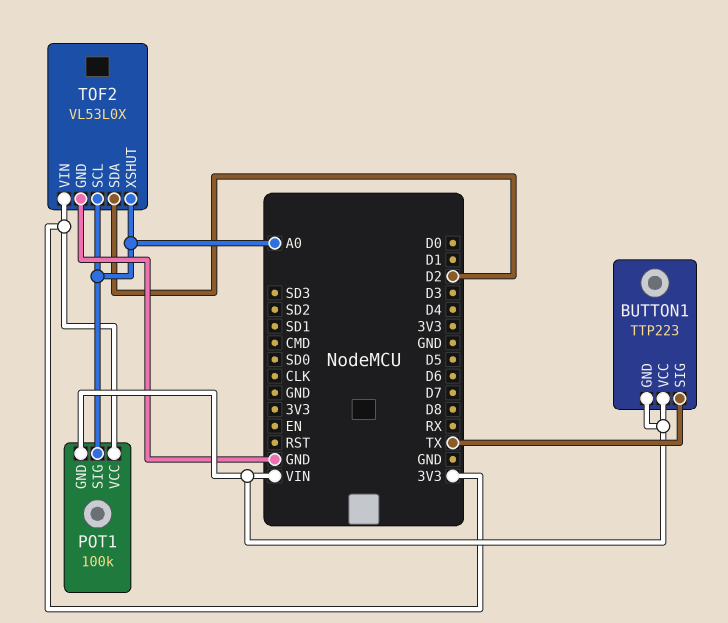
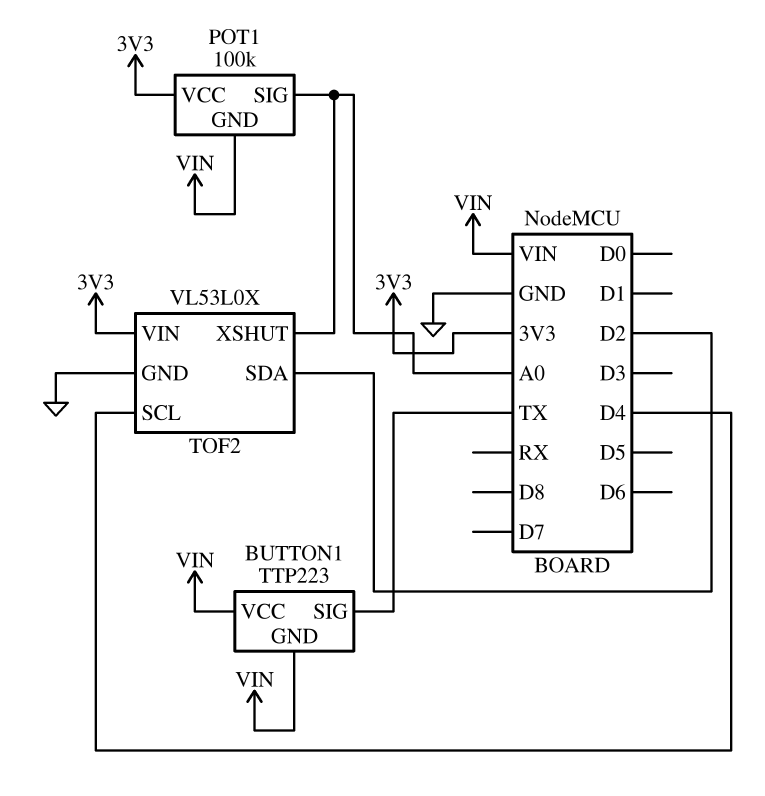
TOF2 pin SCL: A0 -> D4

